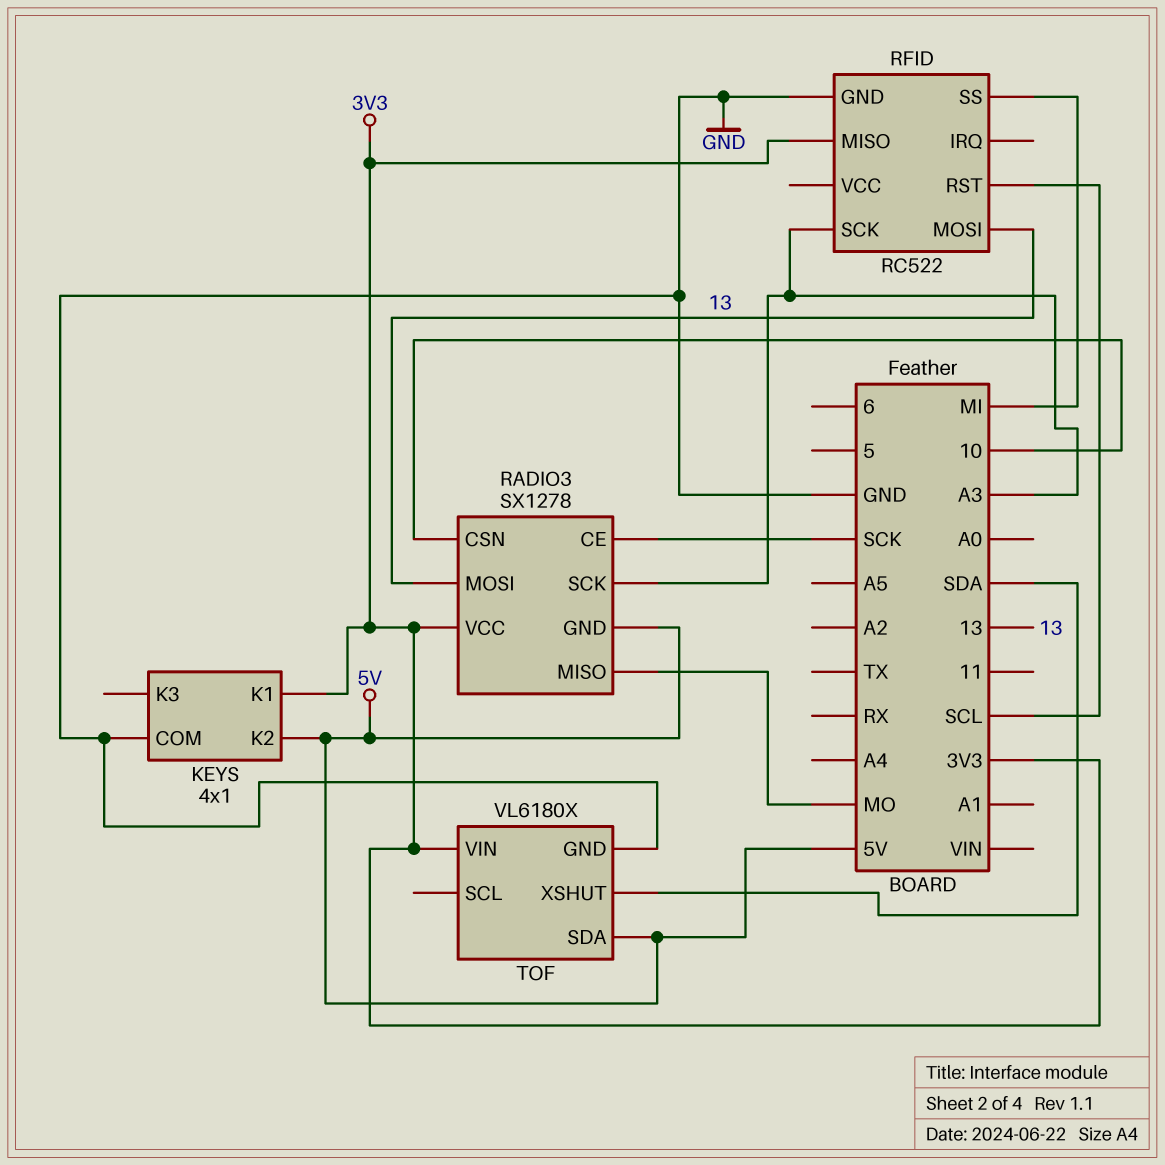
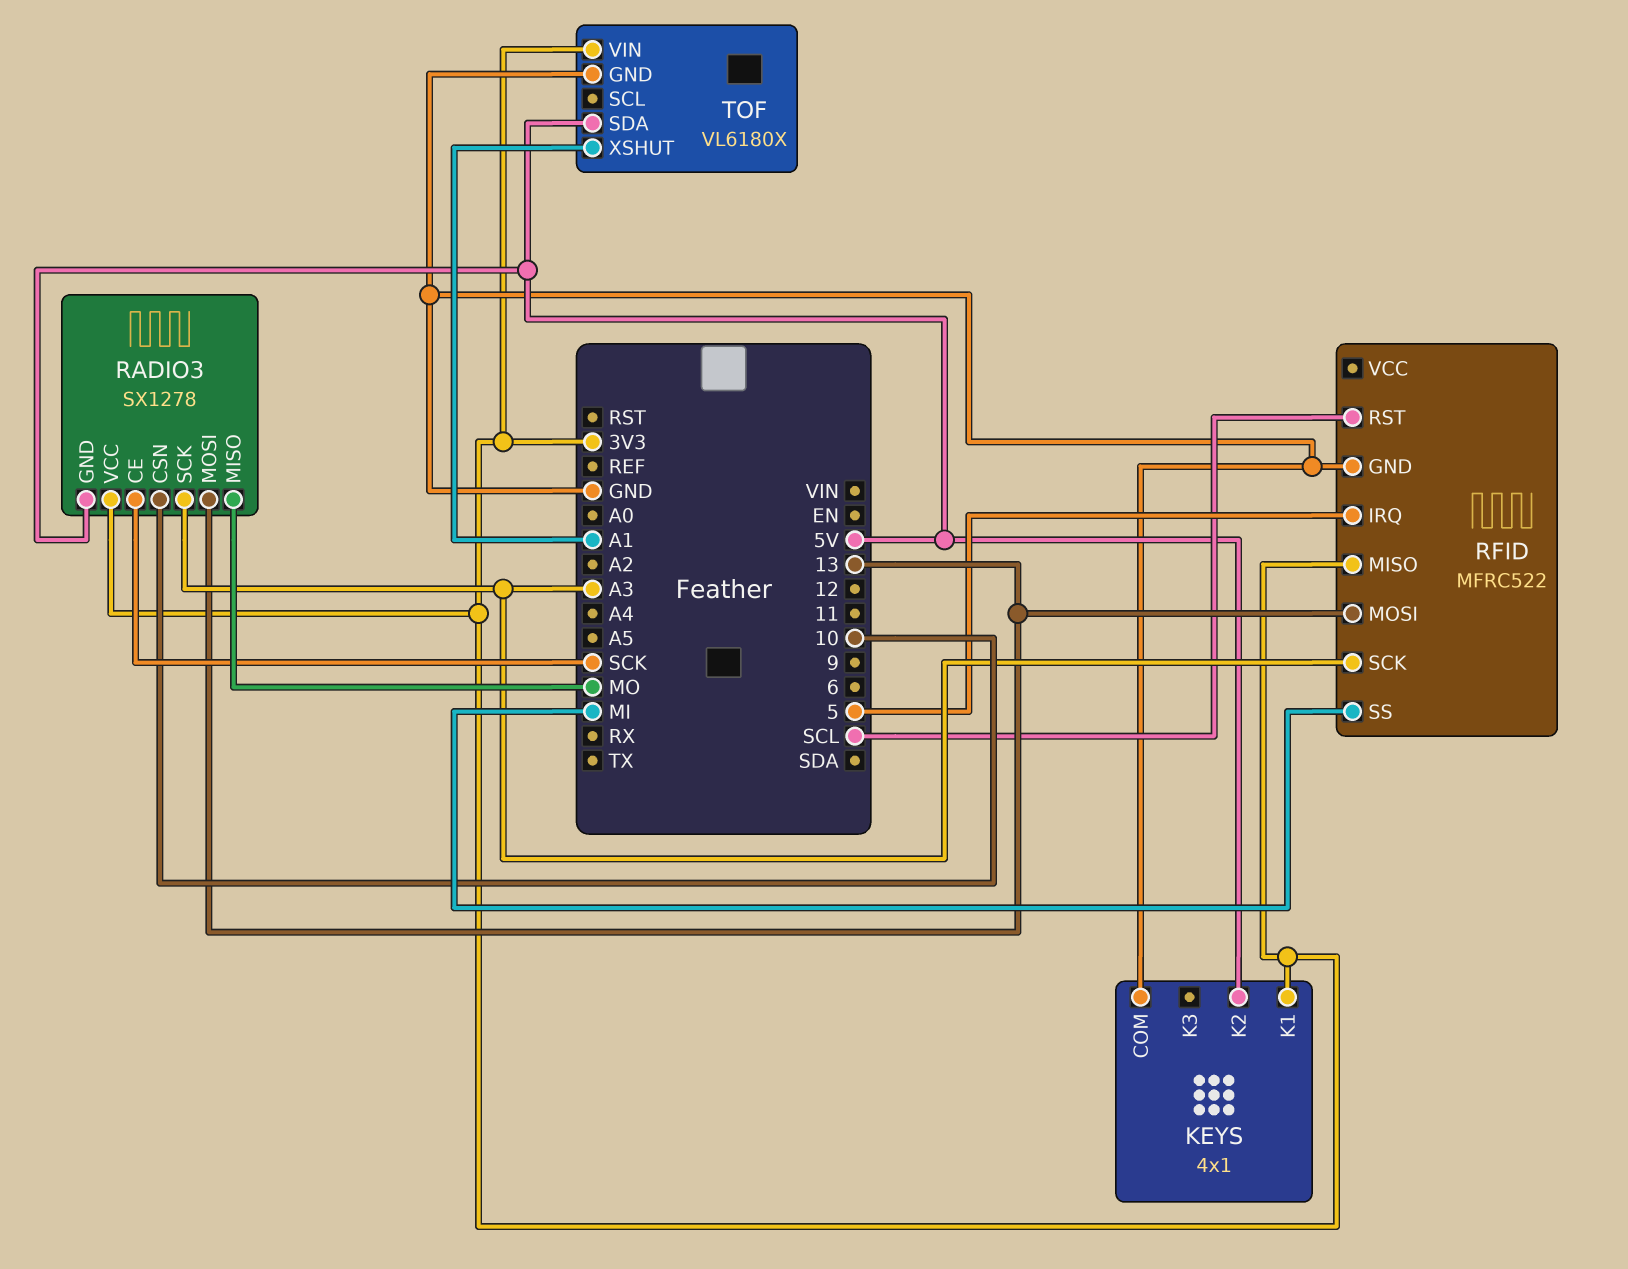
RFID: RC522 -> MFRC522
RFID pin IRQ: none -> 5
TOF pin XSHUT: SDA -> A1

